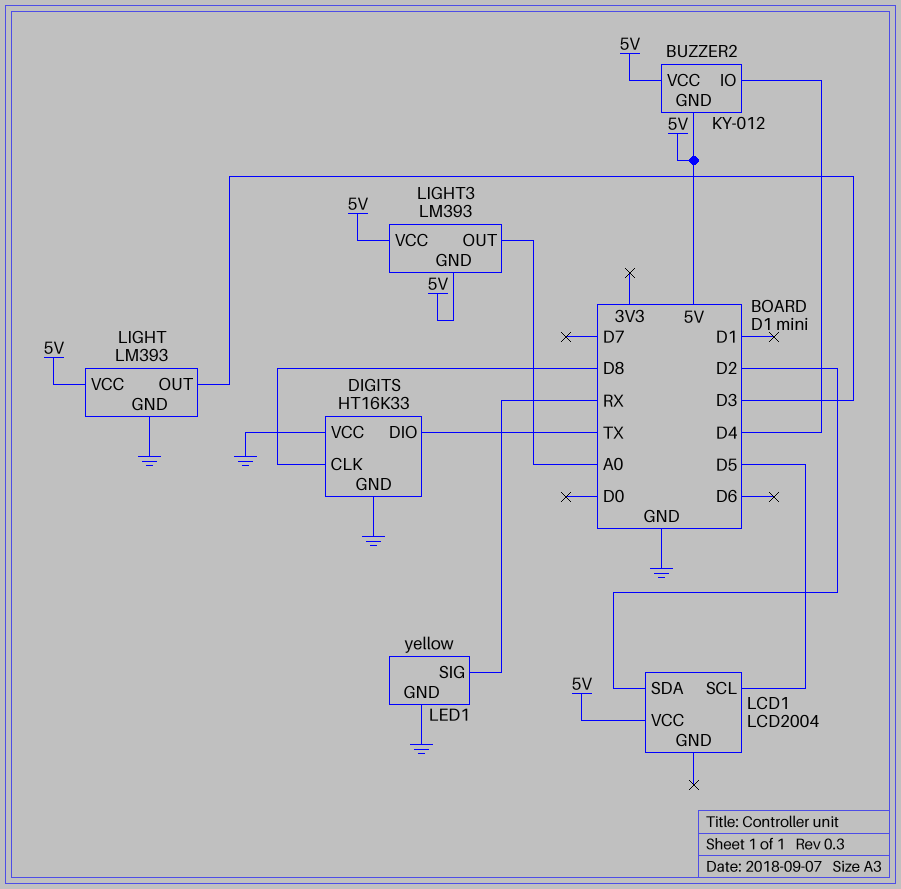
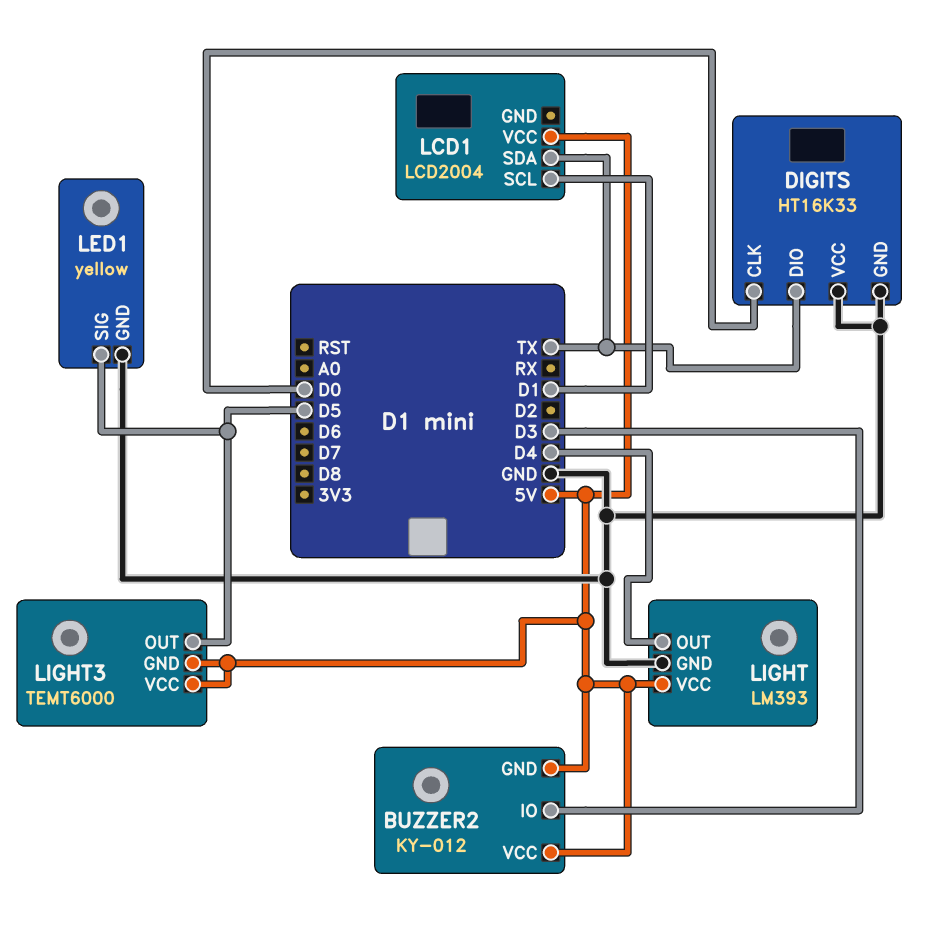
BUZZER2 pin IO: D4 -> D3
DIGITS pin CLK: D8 -> D0
LCD1 pin SCL: D5 -> D1
LCD1 pin SDA: D2 -> TX
LED1 pin SIG: RX -> D5
LIGHT pin OUT: D3 -> D4
LIGHT3: LM393 -> TEMT6000
LIGHT3 pin OUT: A0 -> D5

